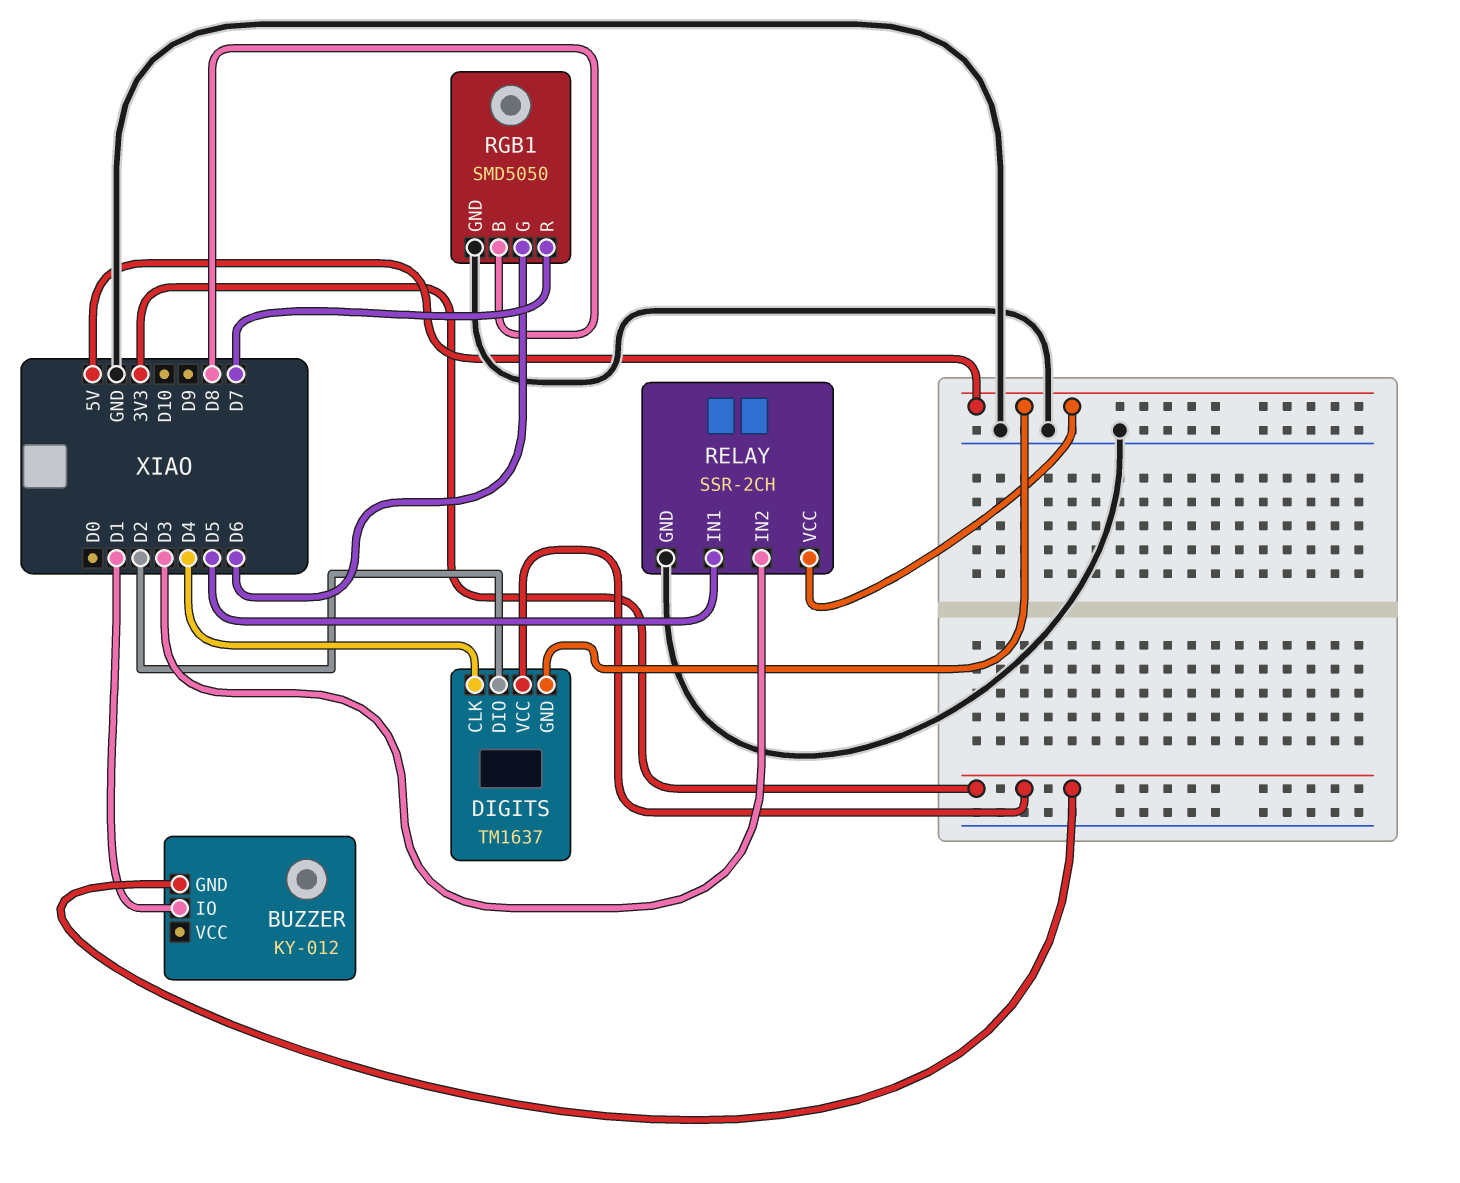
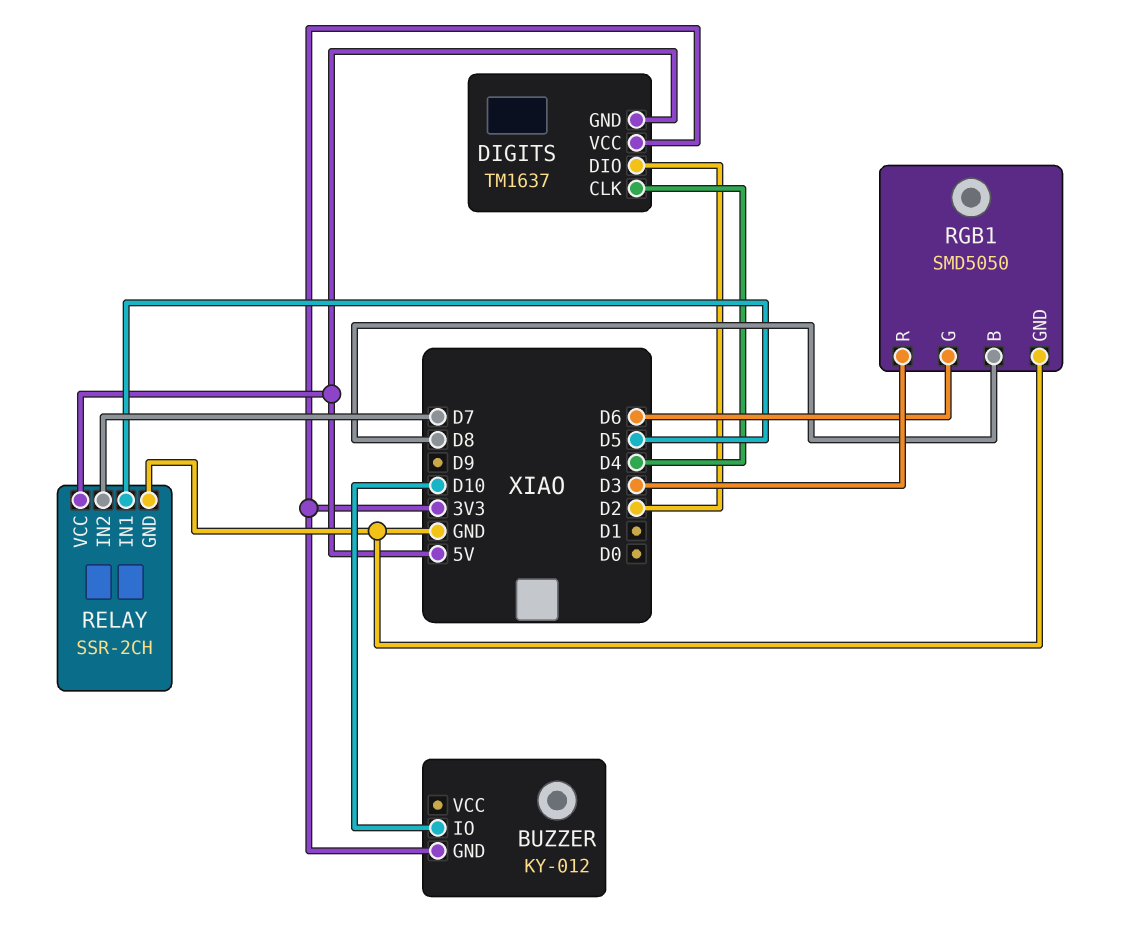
BUZZER pin IO: D1 -> D10
RELAY pin IN2: D3 -> D7
RGB1 pin R: D7 -> D3

